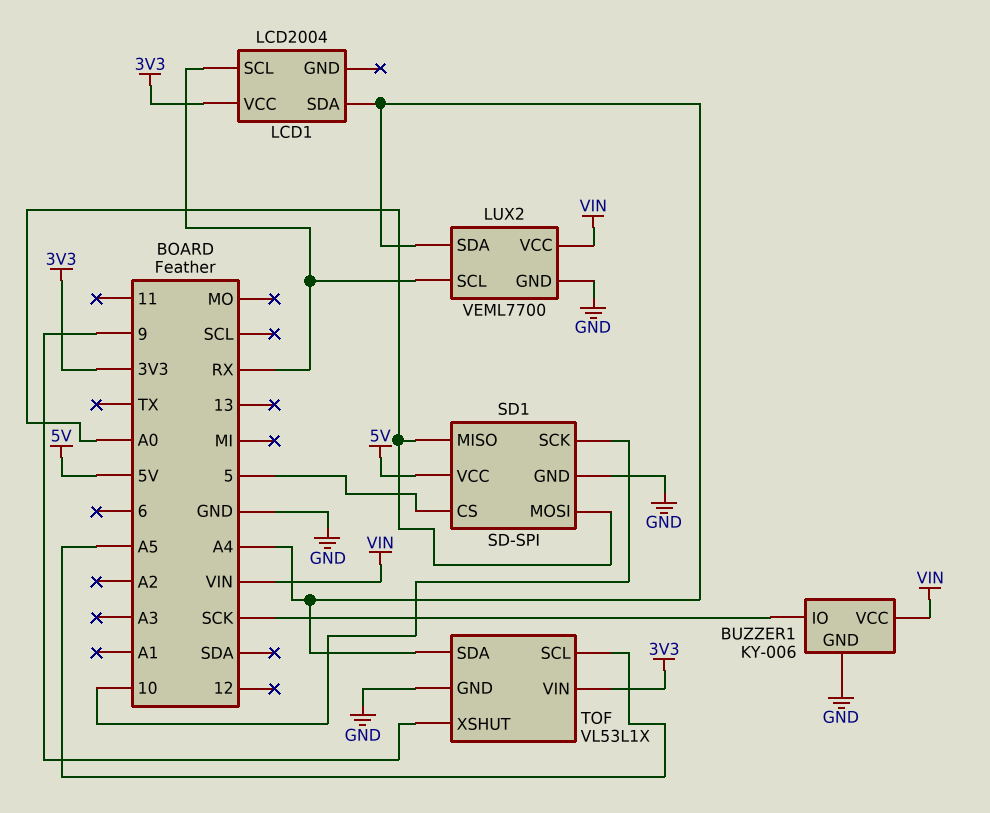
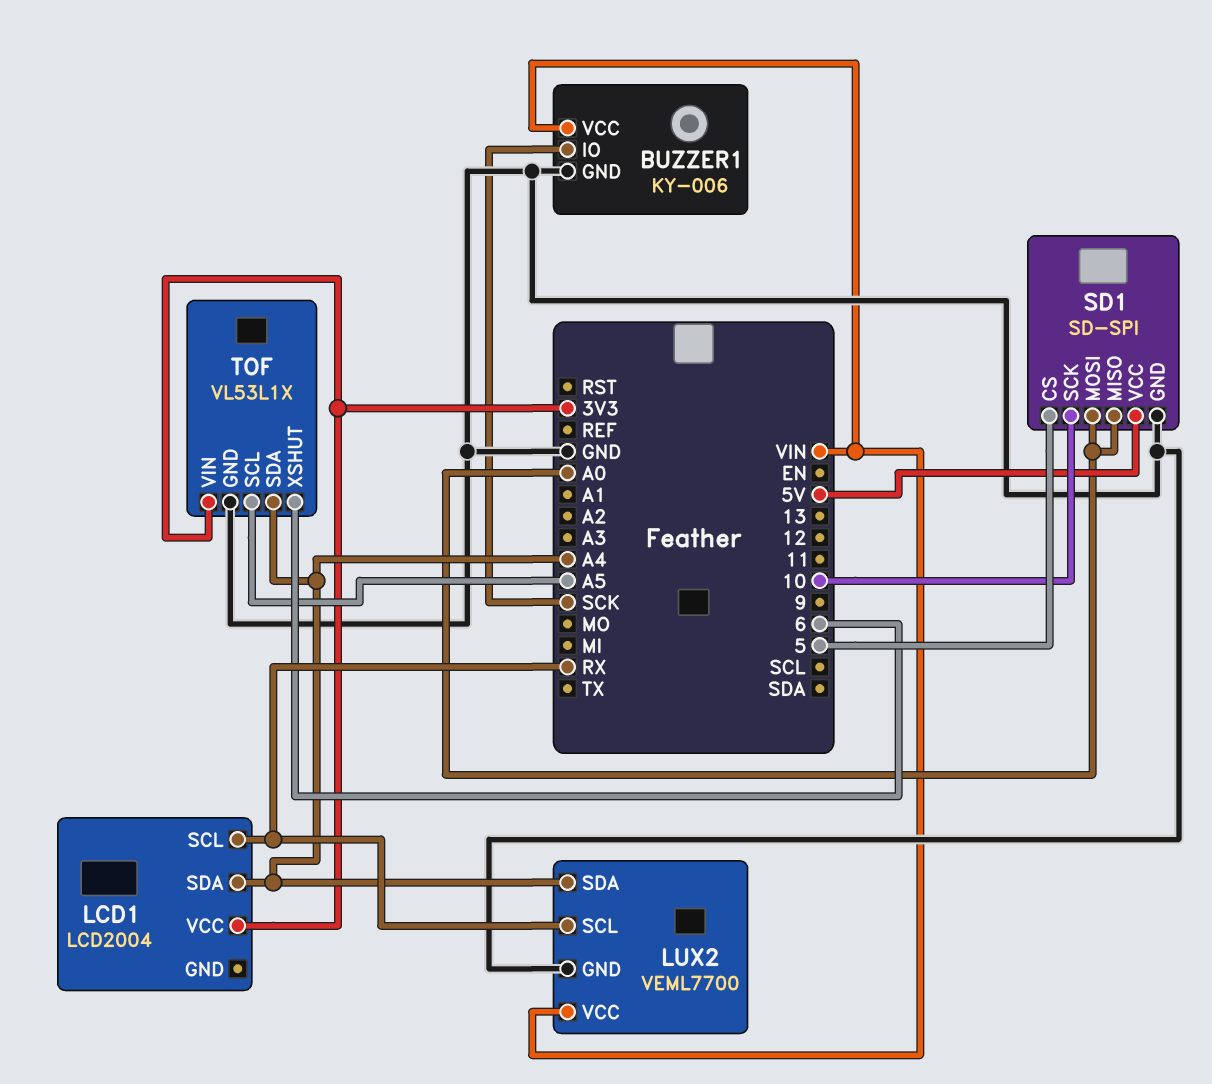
TOF pin XSHUT: 9 -> 6

